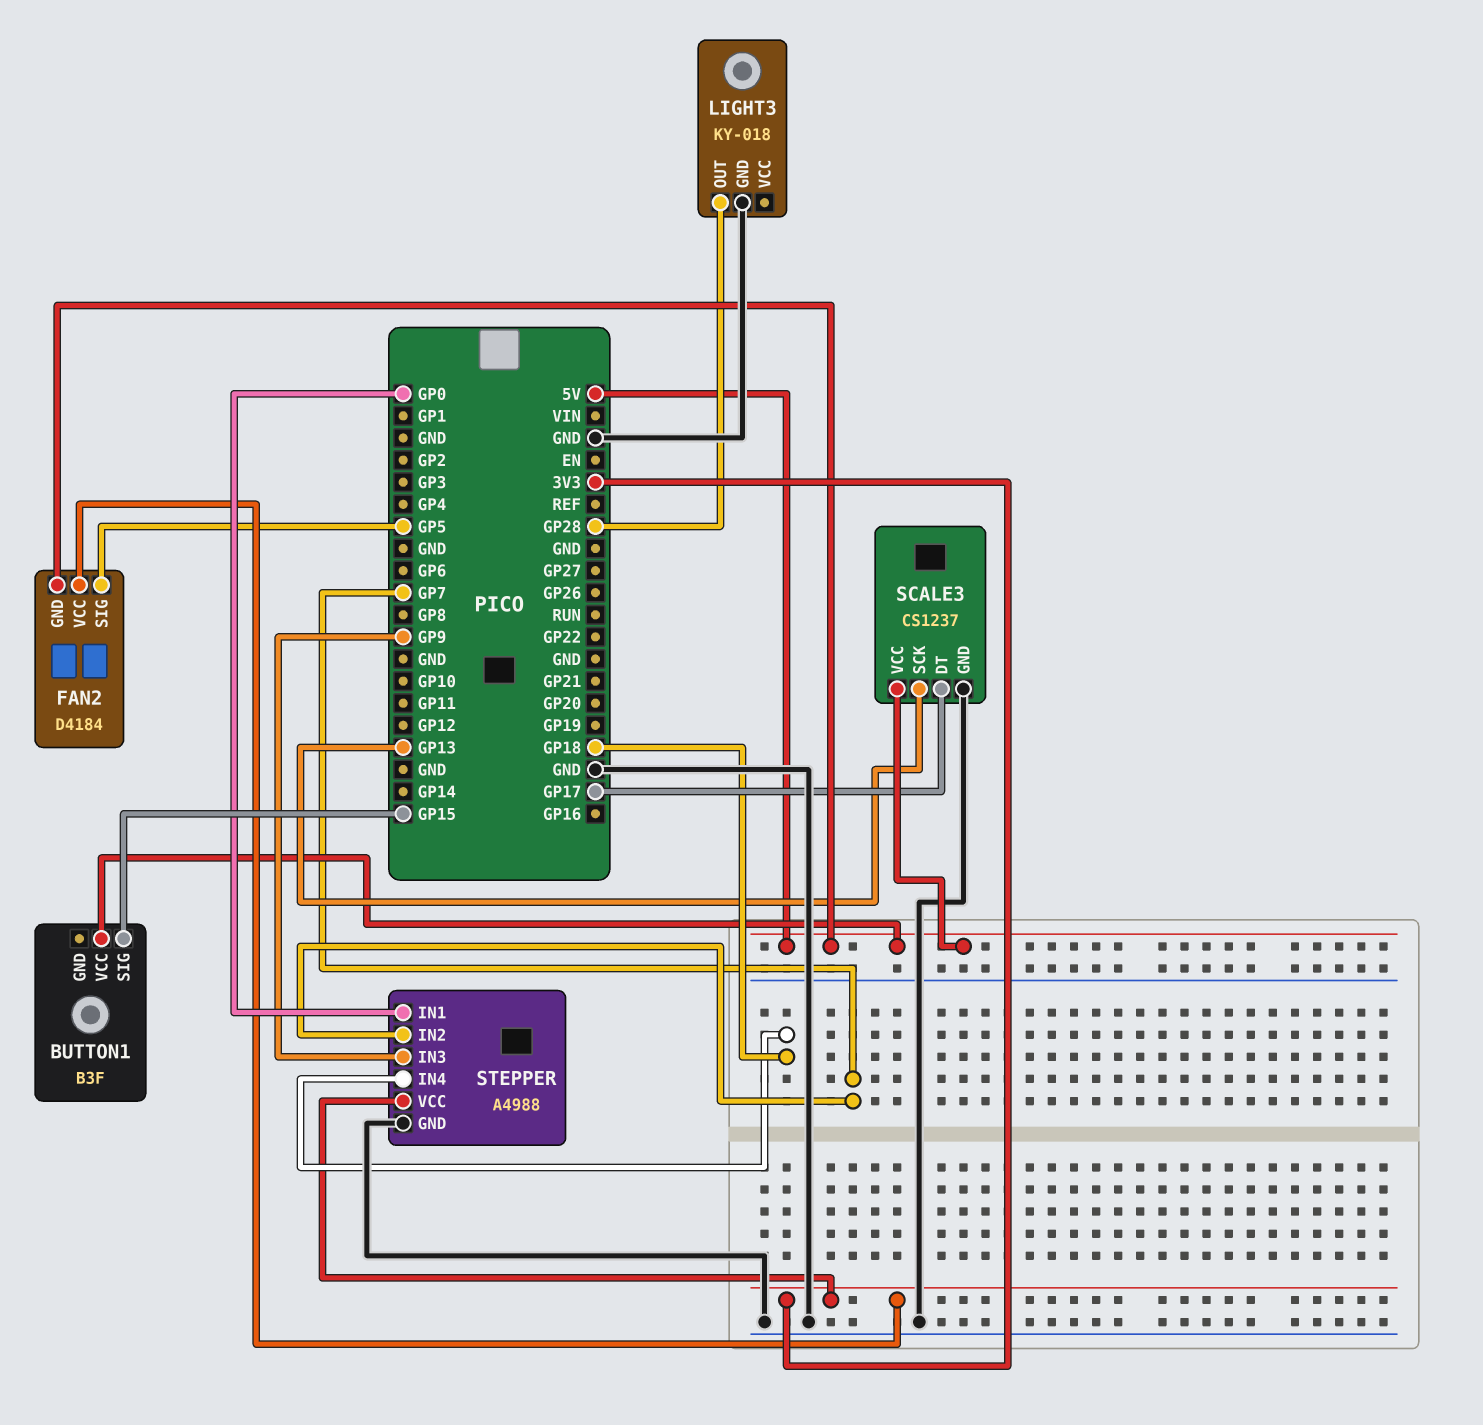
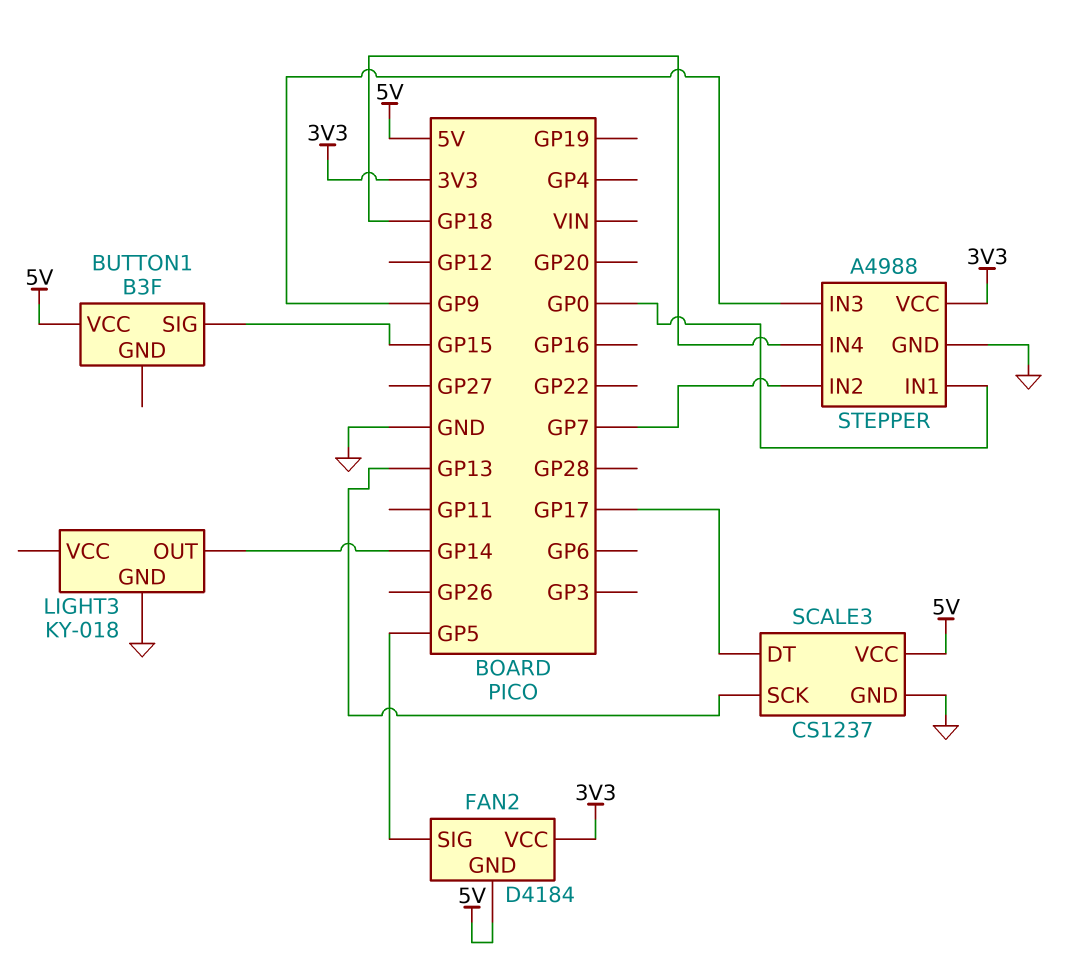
LIGHT3 pin OUT: GP28 -> GP14

